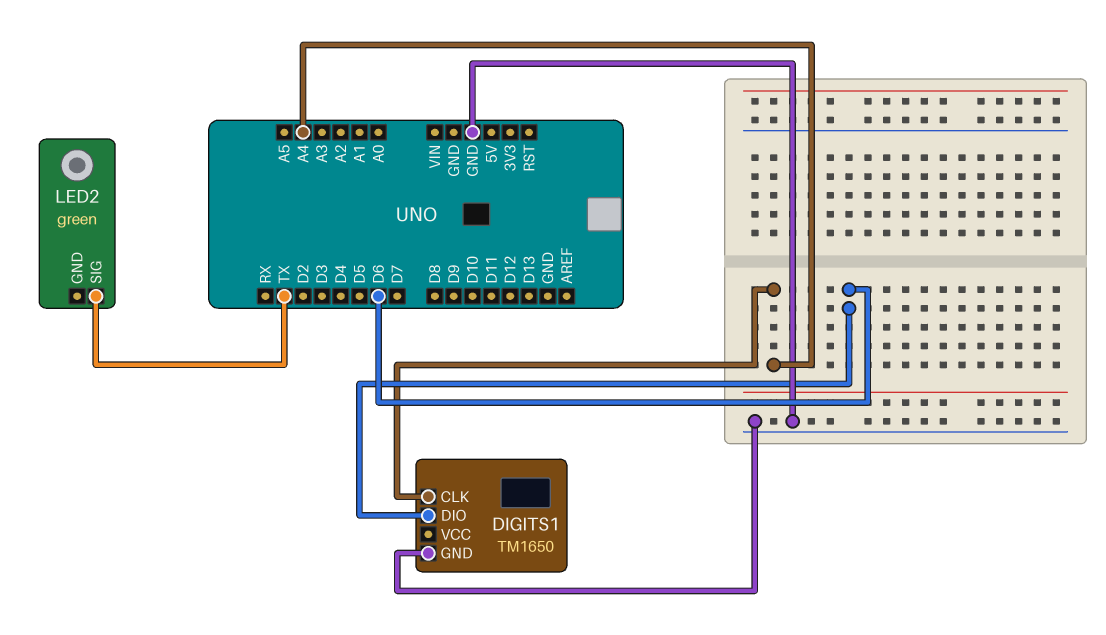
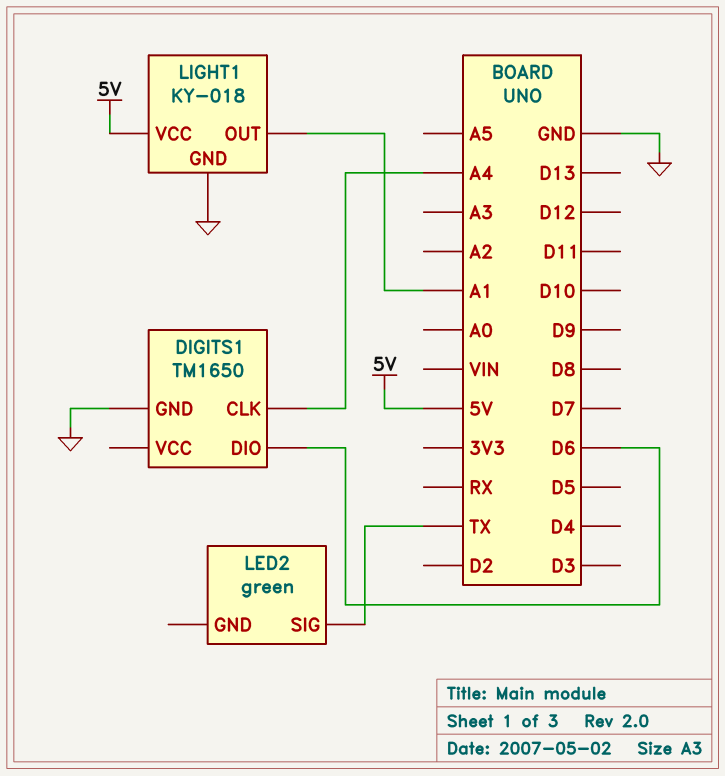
LIGHT1: none -> KY-018
LIGHT1 pin GND: none -> GND
LIGHT1 pin OUT: none -> A1
LIGHT1 pin VCC: none -> 5V

